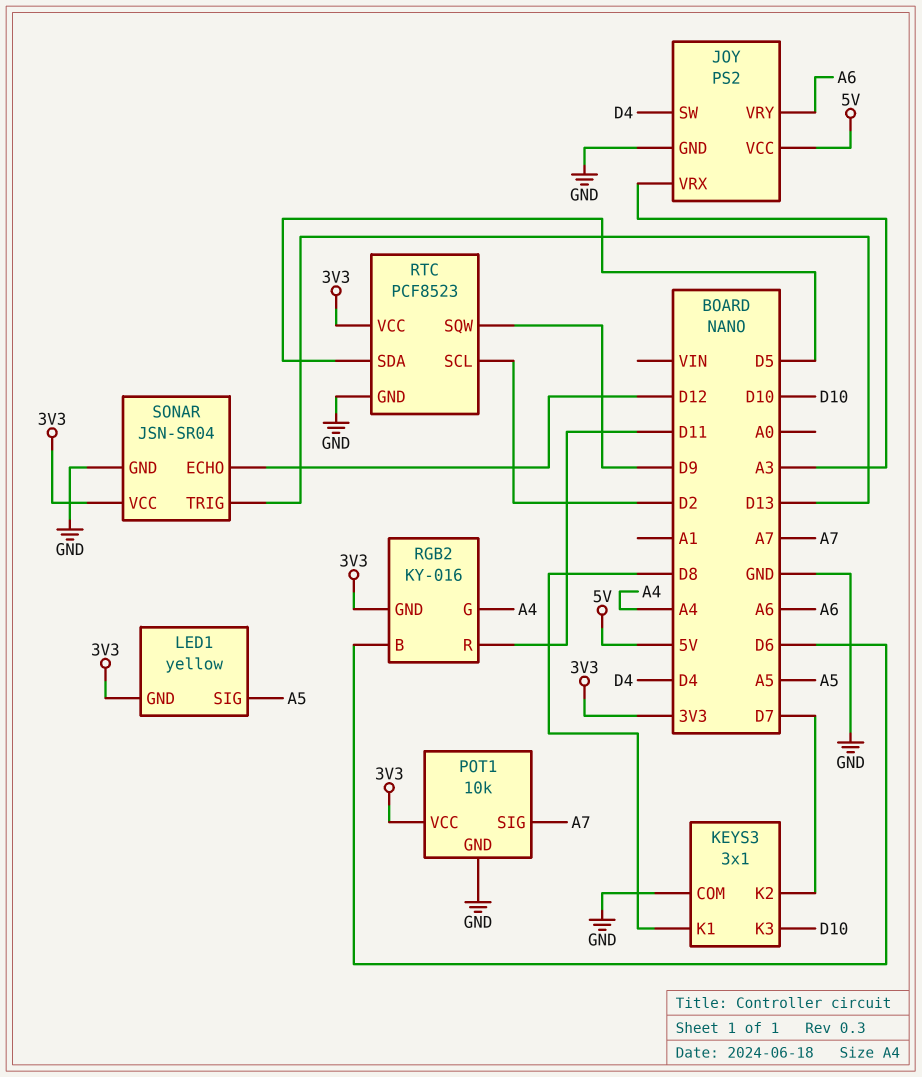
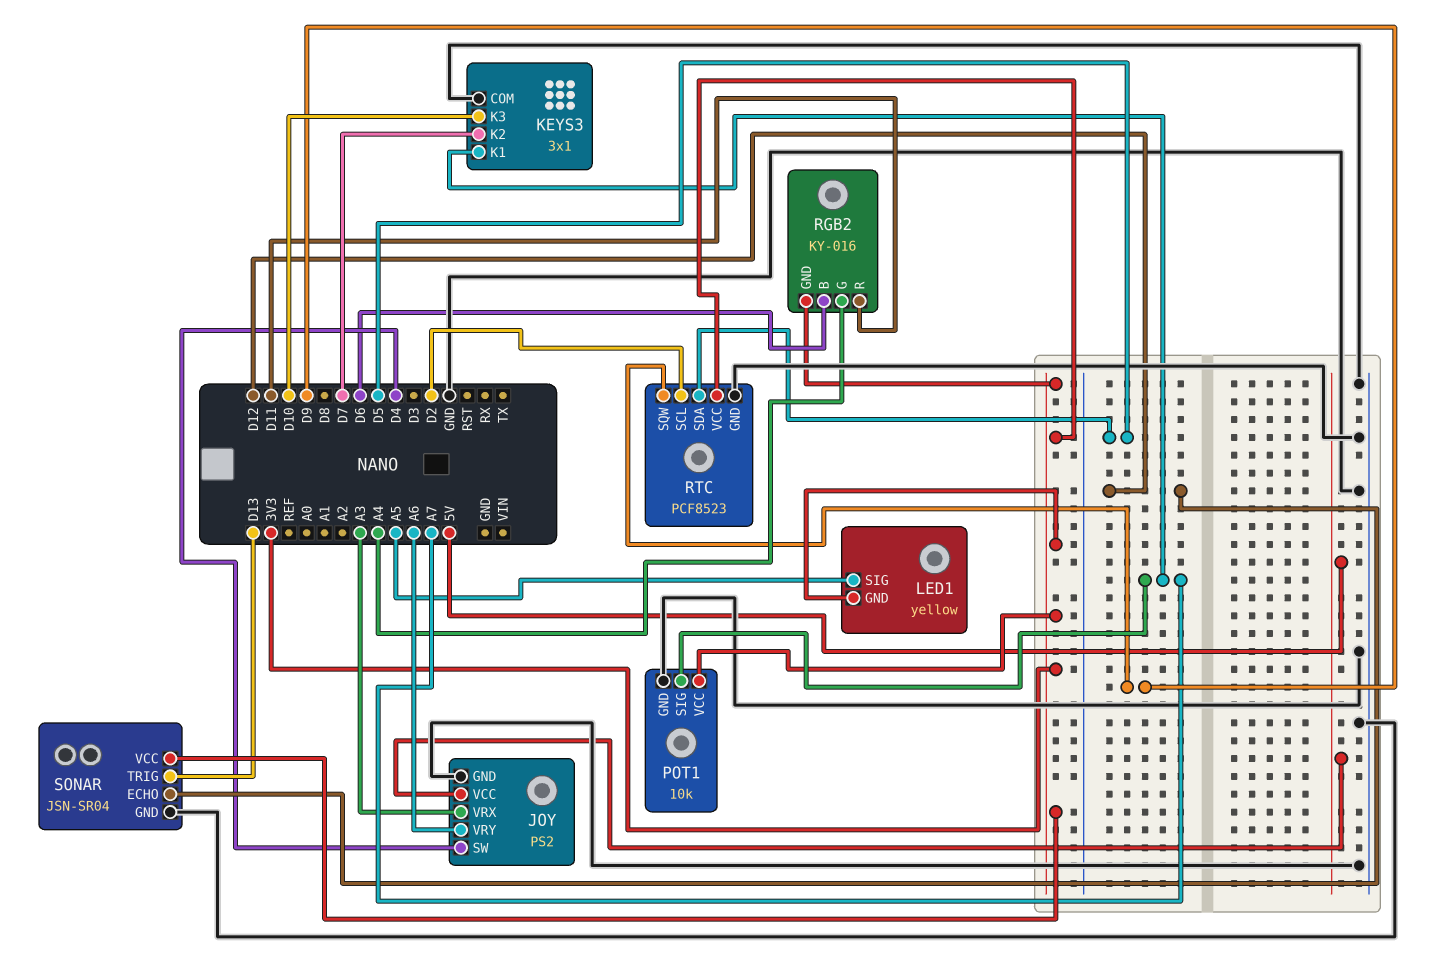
KEYS3 pin K1: D8 -> A7

